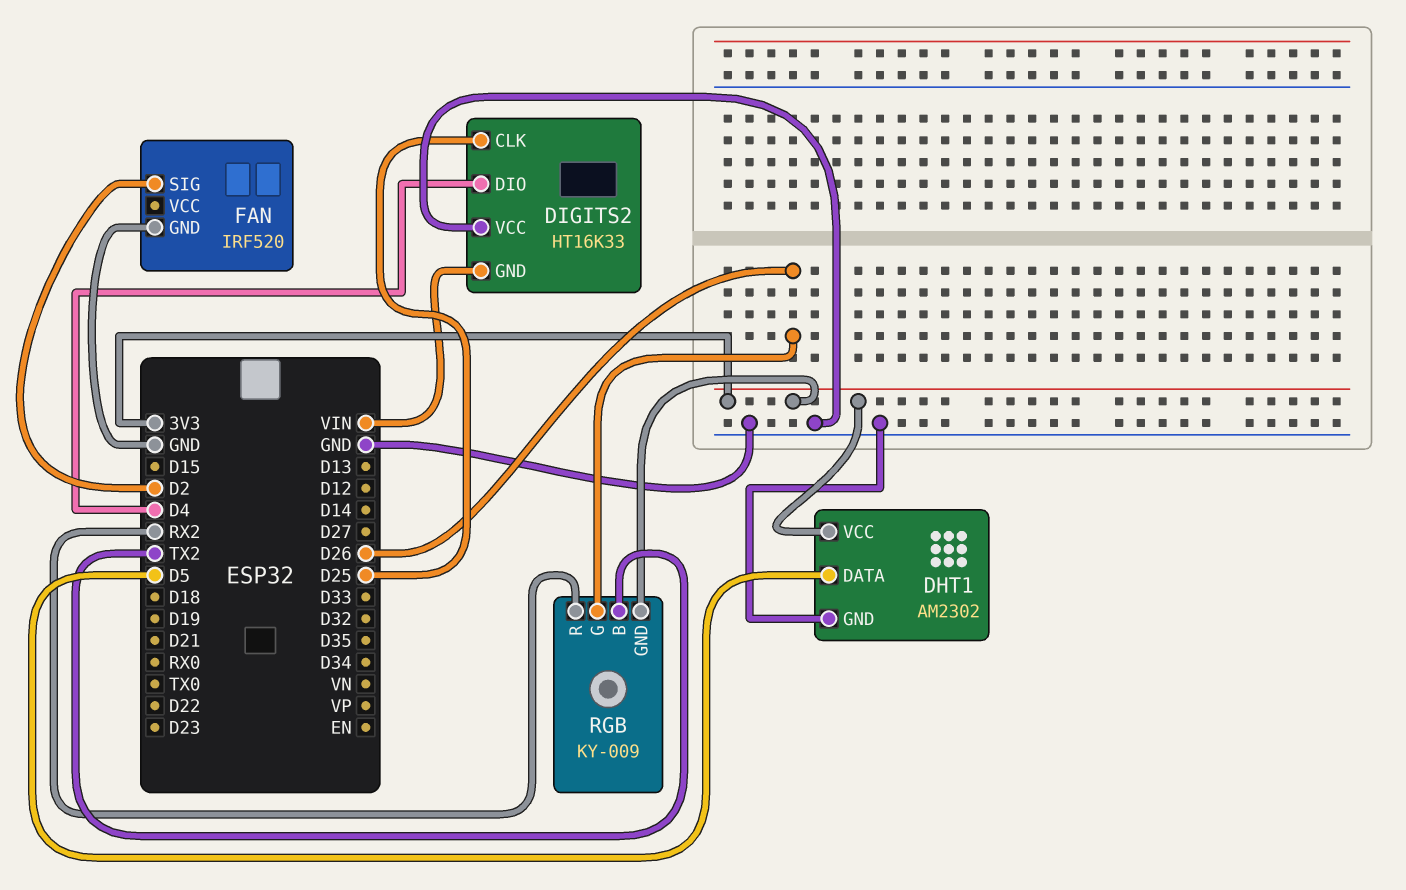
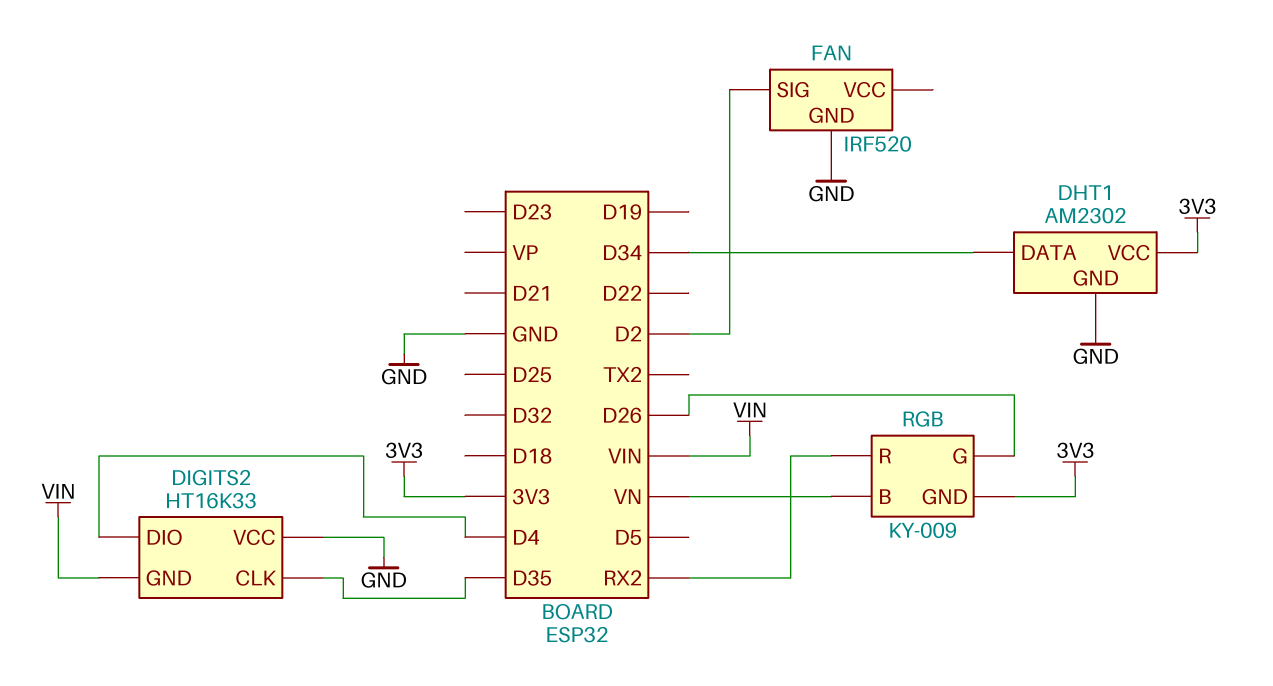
DHT1 pin DATA: D5 -> D34
DIGITS2 pin CLK: D25 -> D35
RGB pin B: TX2 -> VN

